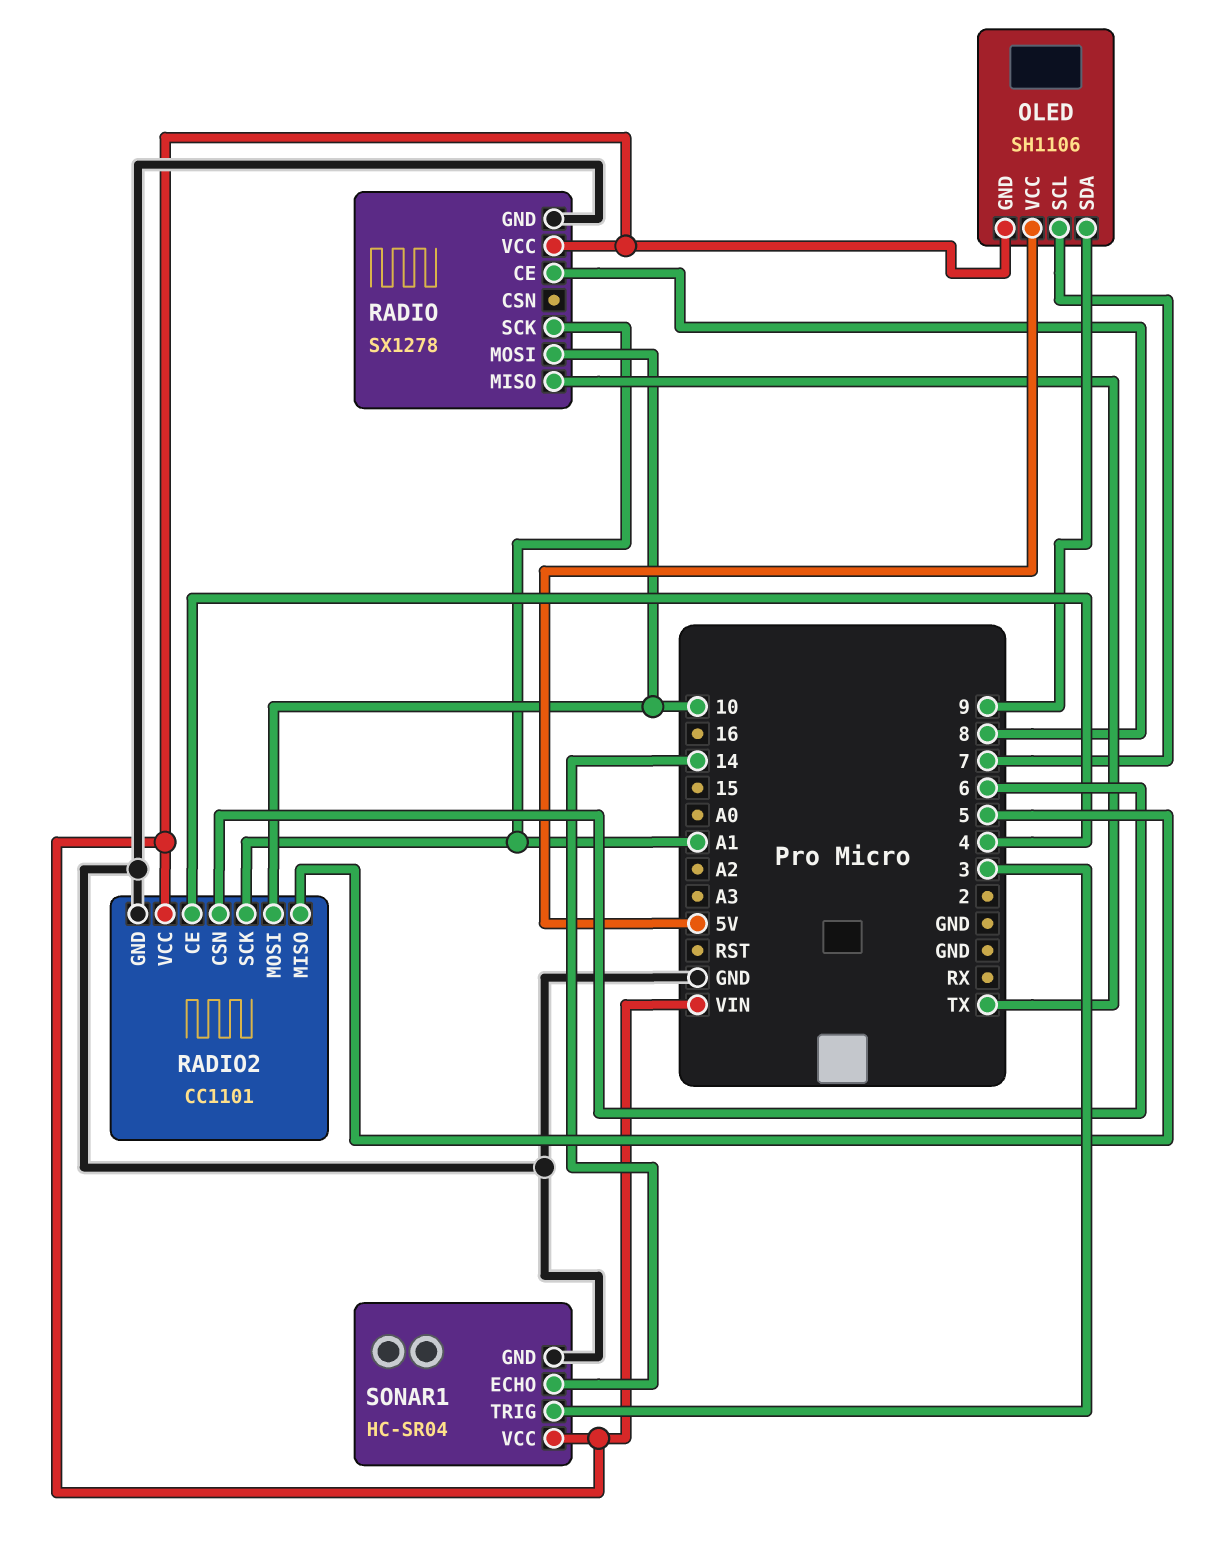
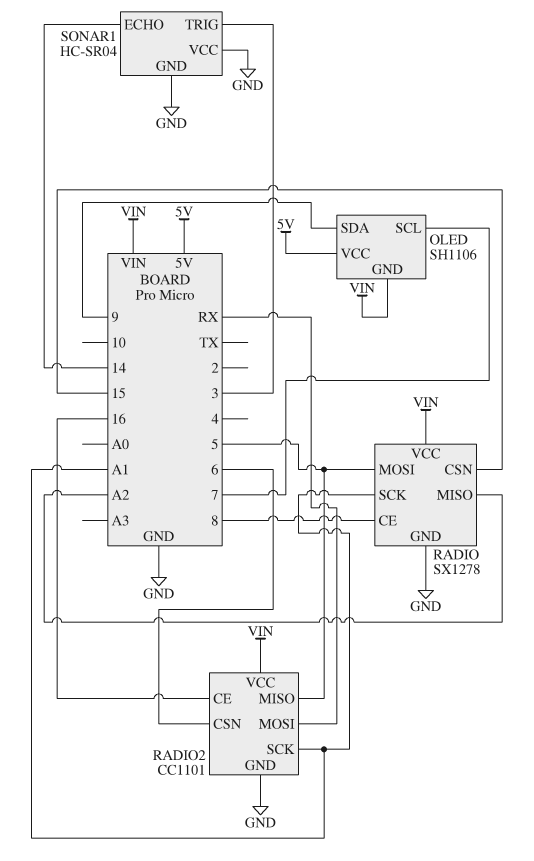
RADIO pin CSN: none -> 15
RADIO pin MISO: TX -> A2
RADIO pin MOSI: 10 -> 5
RADIO2 pin CE: 4 -> 16
RADIO2 pin MOSI: 10 -> RX
SONAR1 pin VCC: VIN -> GND

